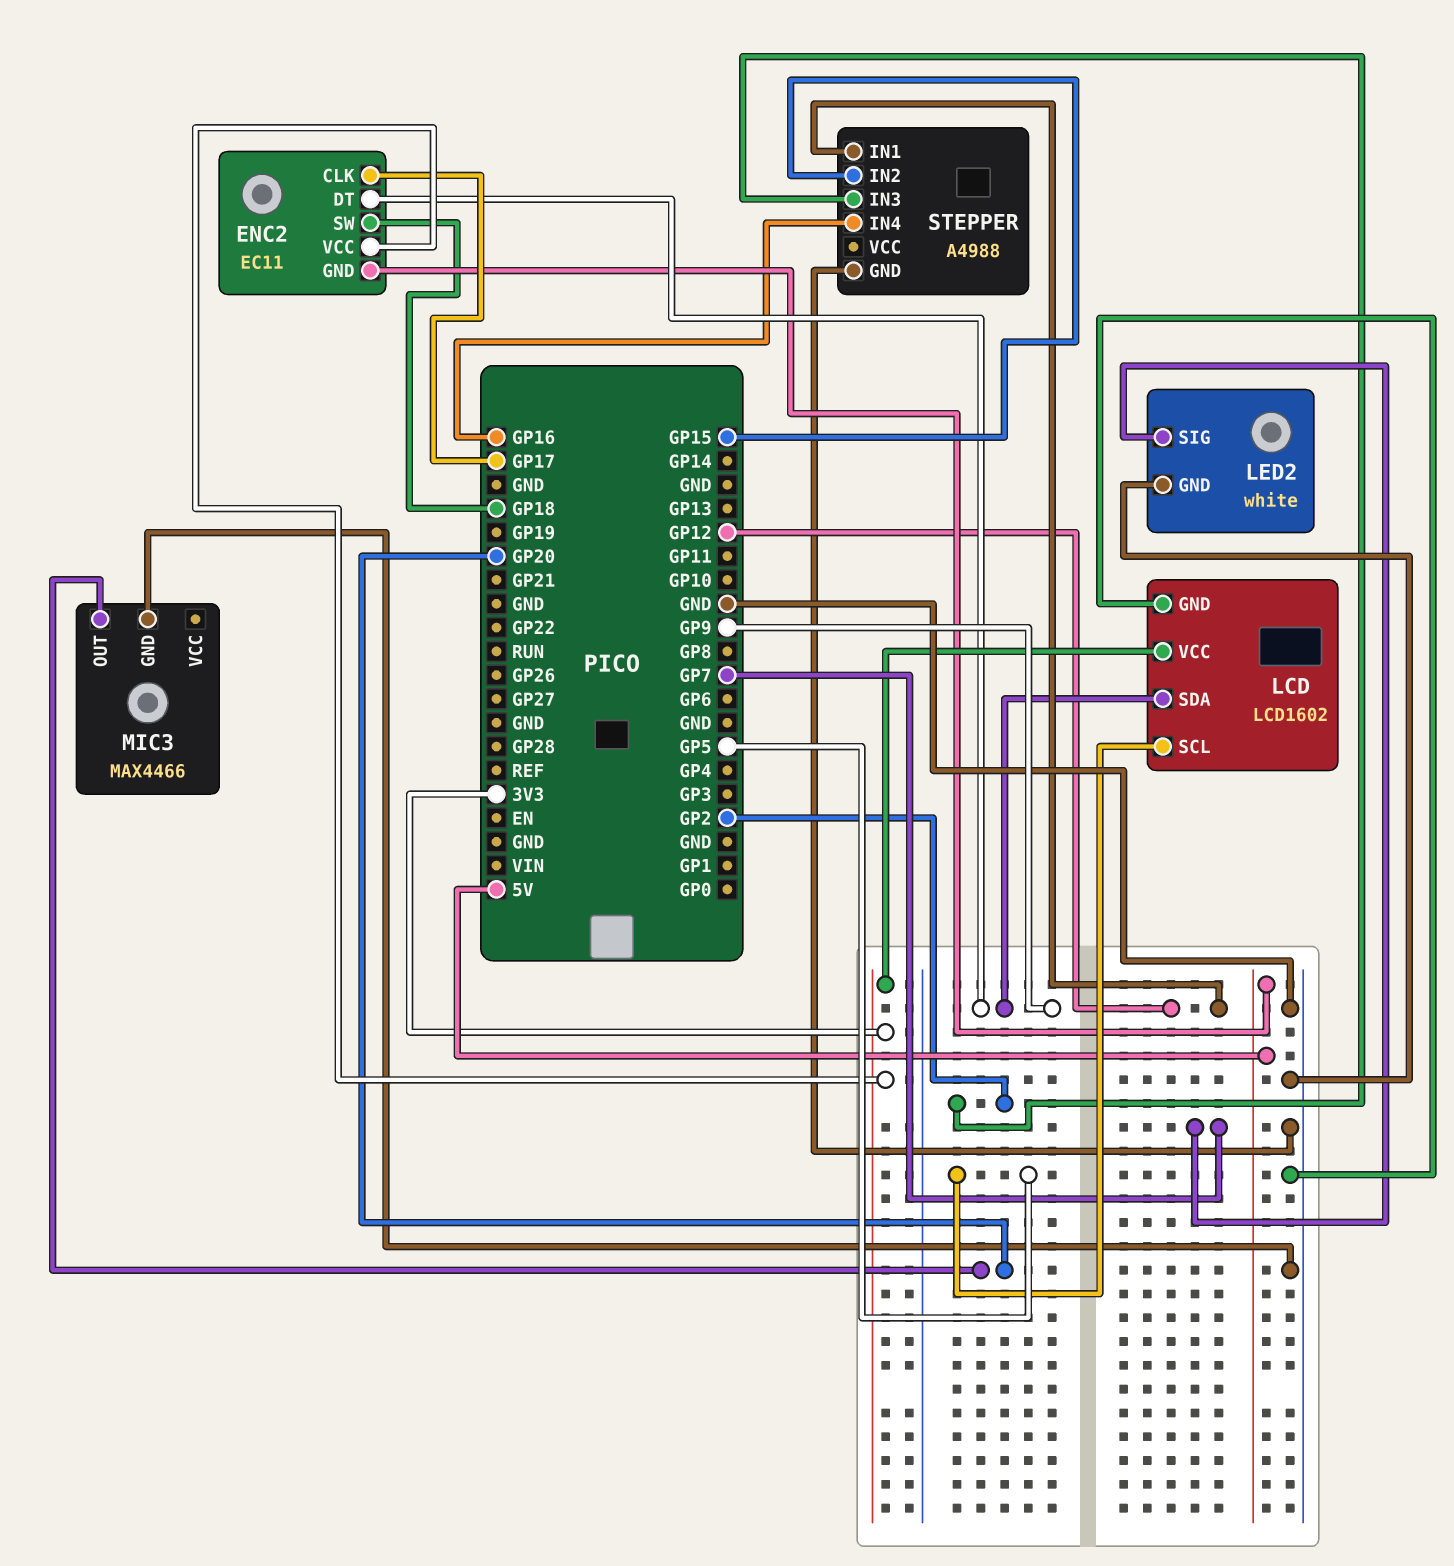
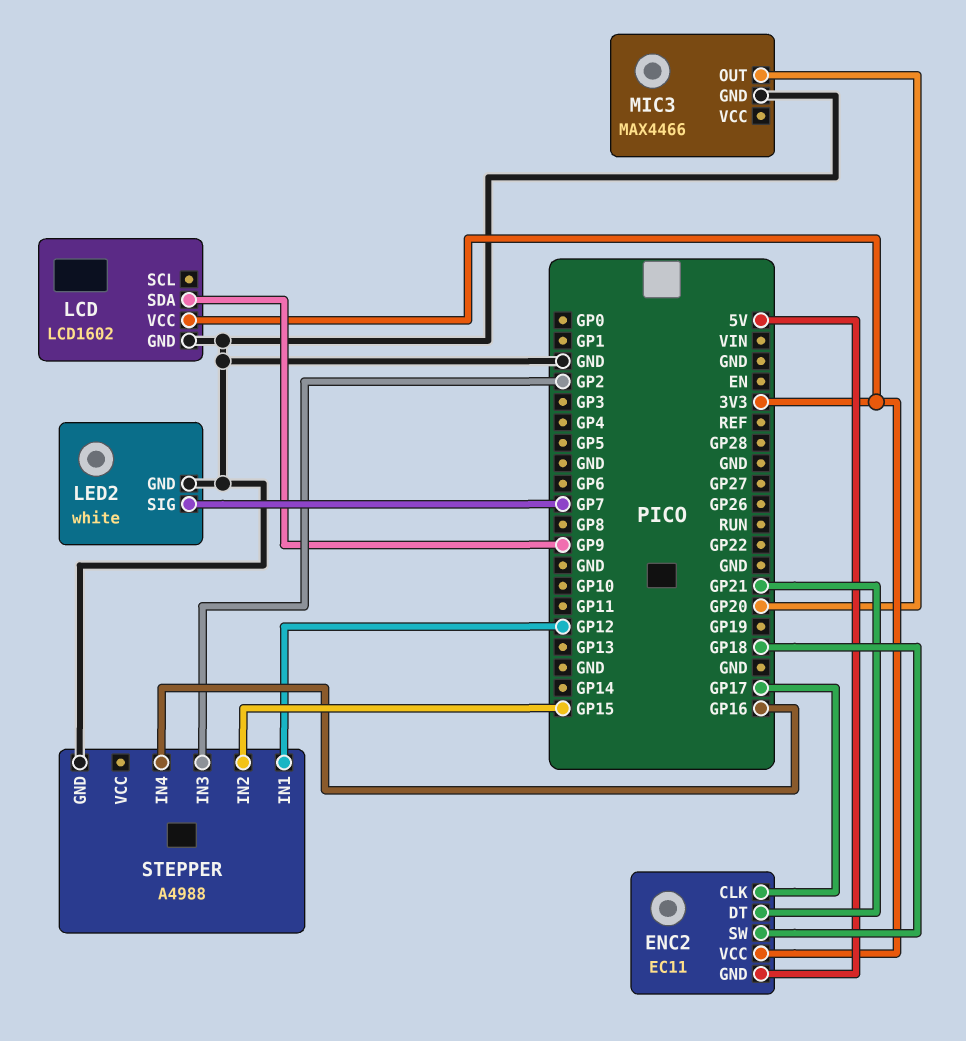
ENC2 pin DT: GP9 -> GP21
LCD pin SCL: GP5 -> none

